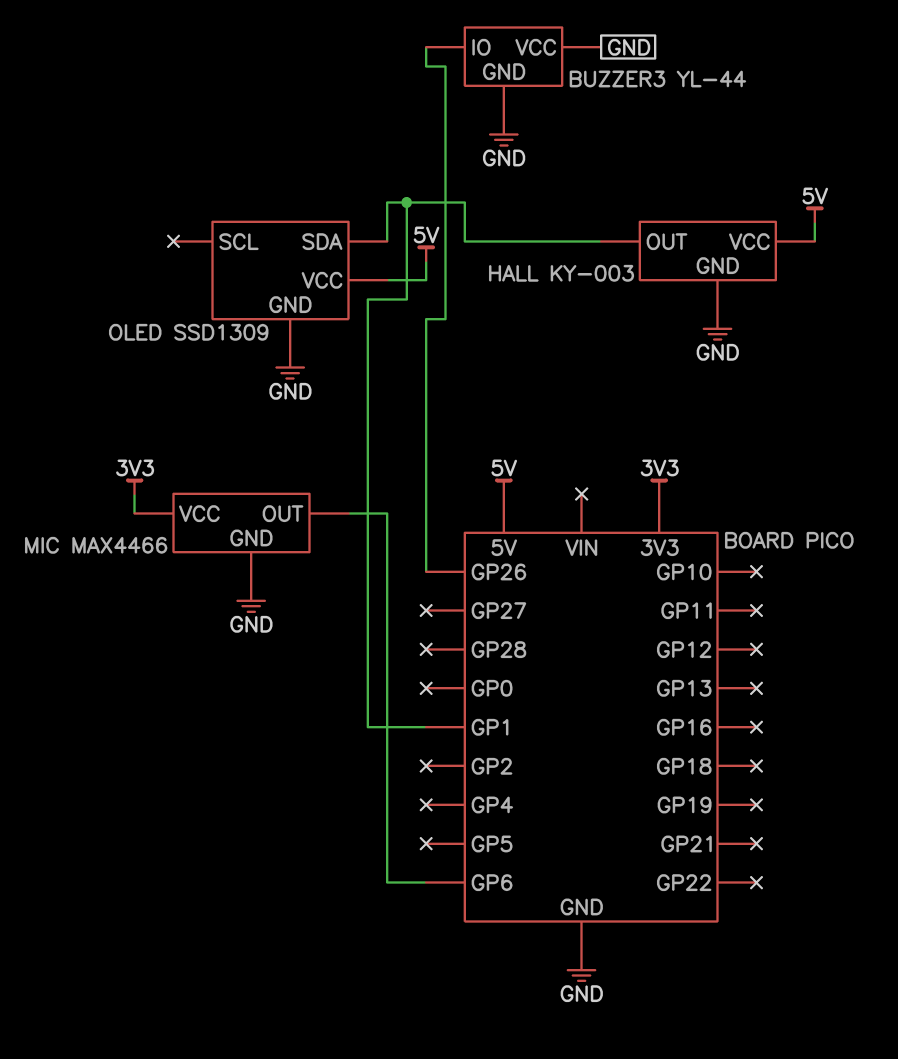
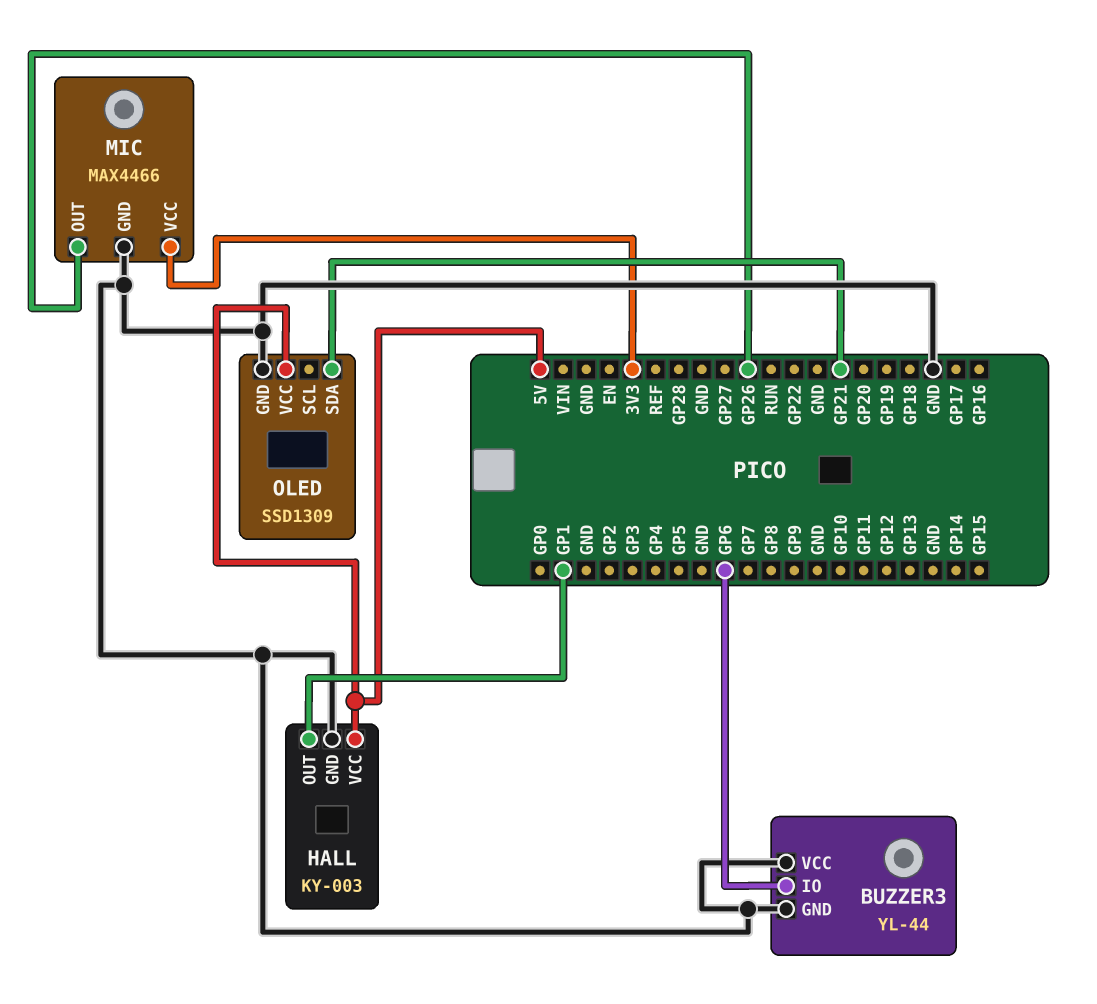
BUZZER3 pin IO: GP26 -> GP6
MIC pin OUT: GP6 -> GP26
OLED pin SDA: GP1 -> GP21

